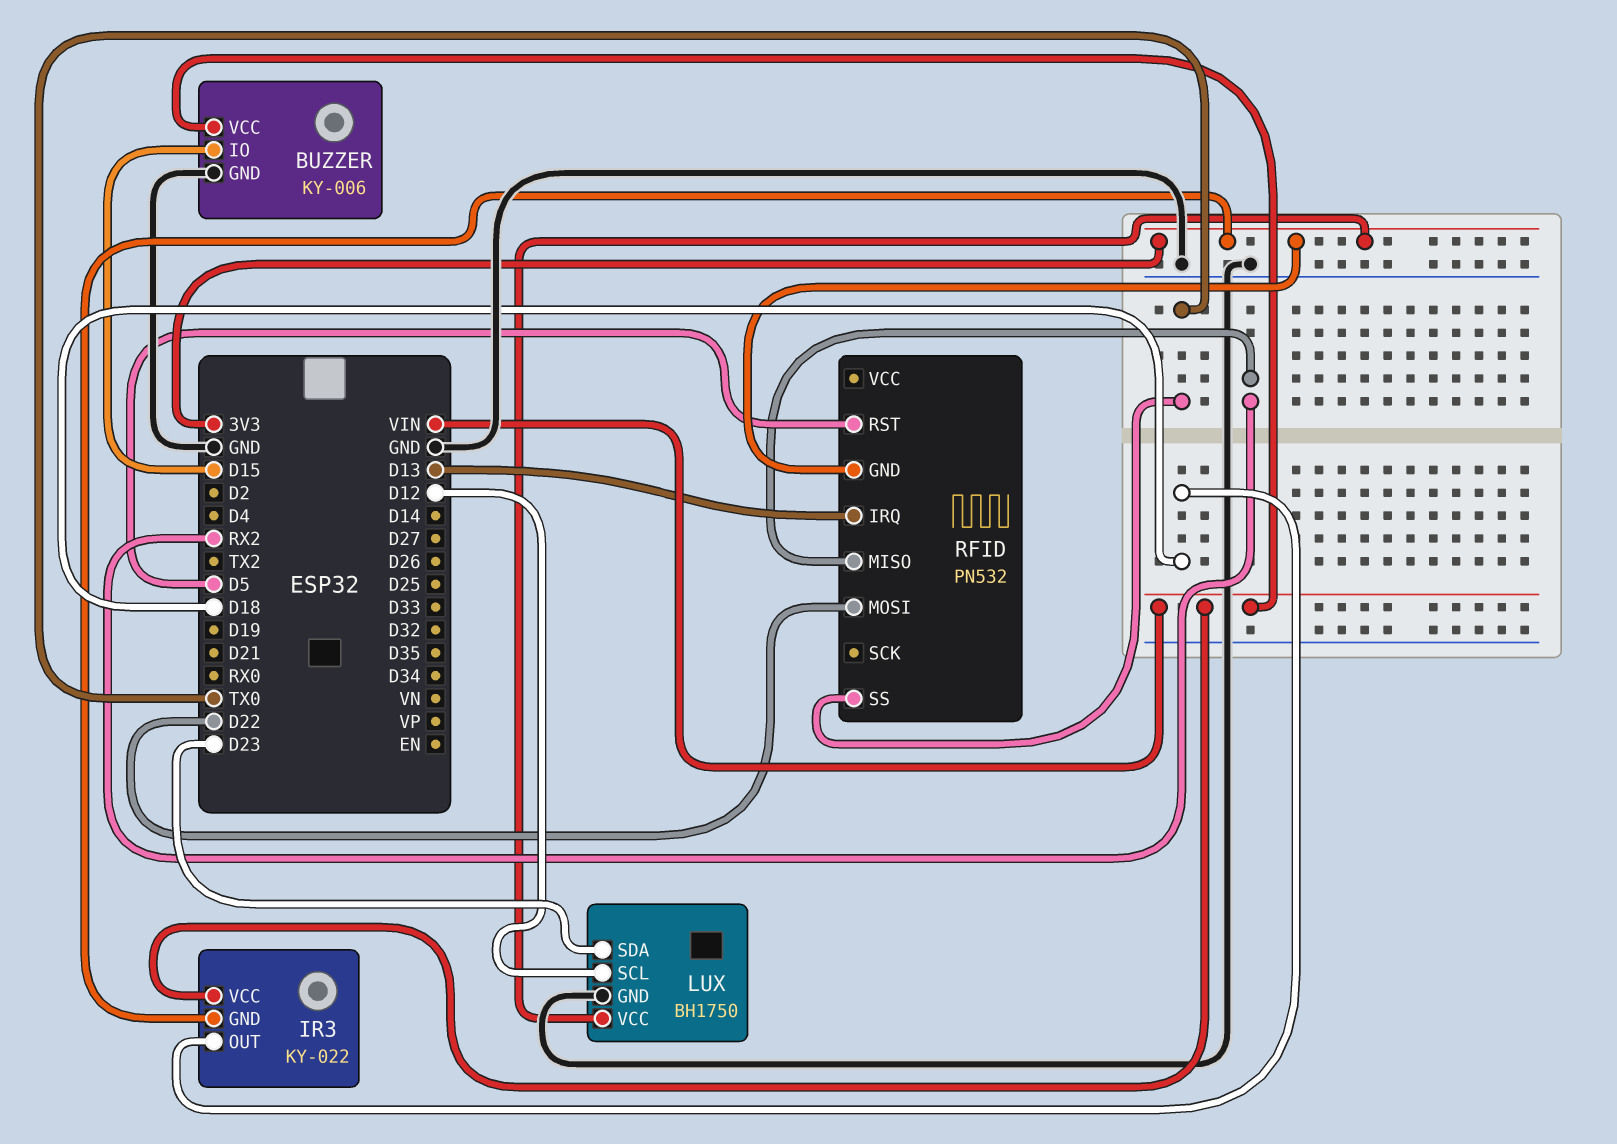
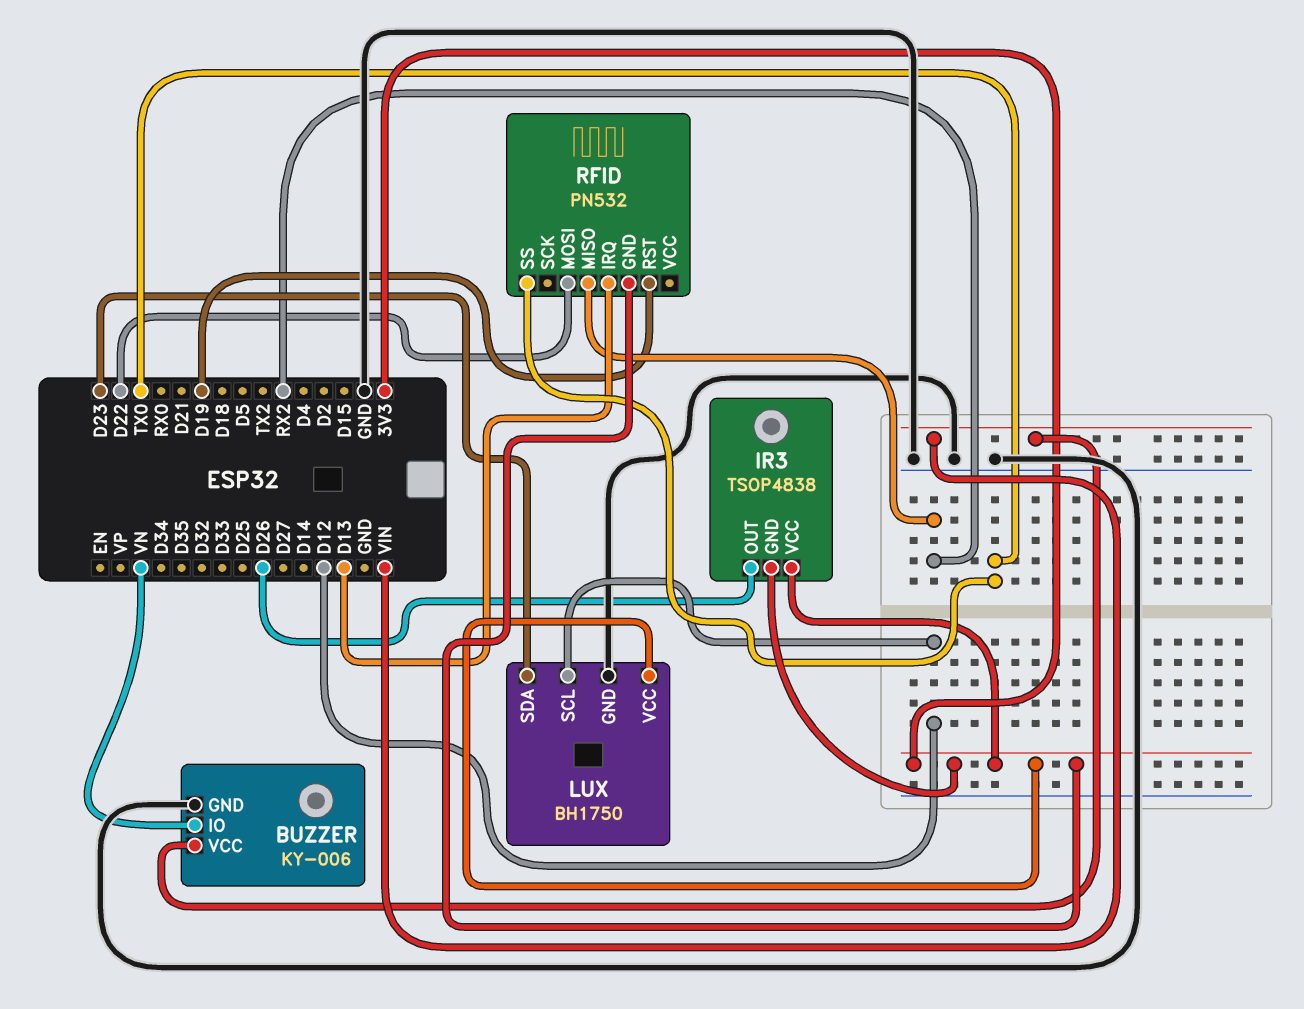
BUZZER pin IO: D15 -> VN
IR3: KY-022 -> TSOP4838
IR3 pin OUT: D18 -> D26
IR3 pin VCC: VIN -> 3V3
RFID pin RST: D5 -> D19

